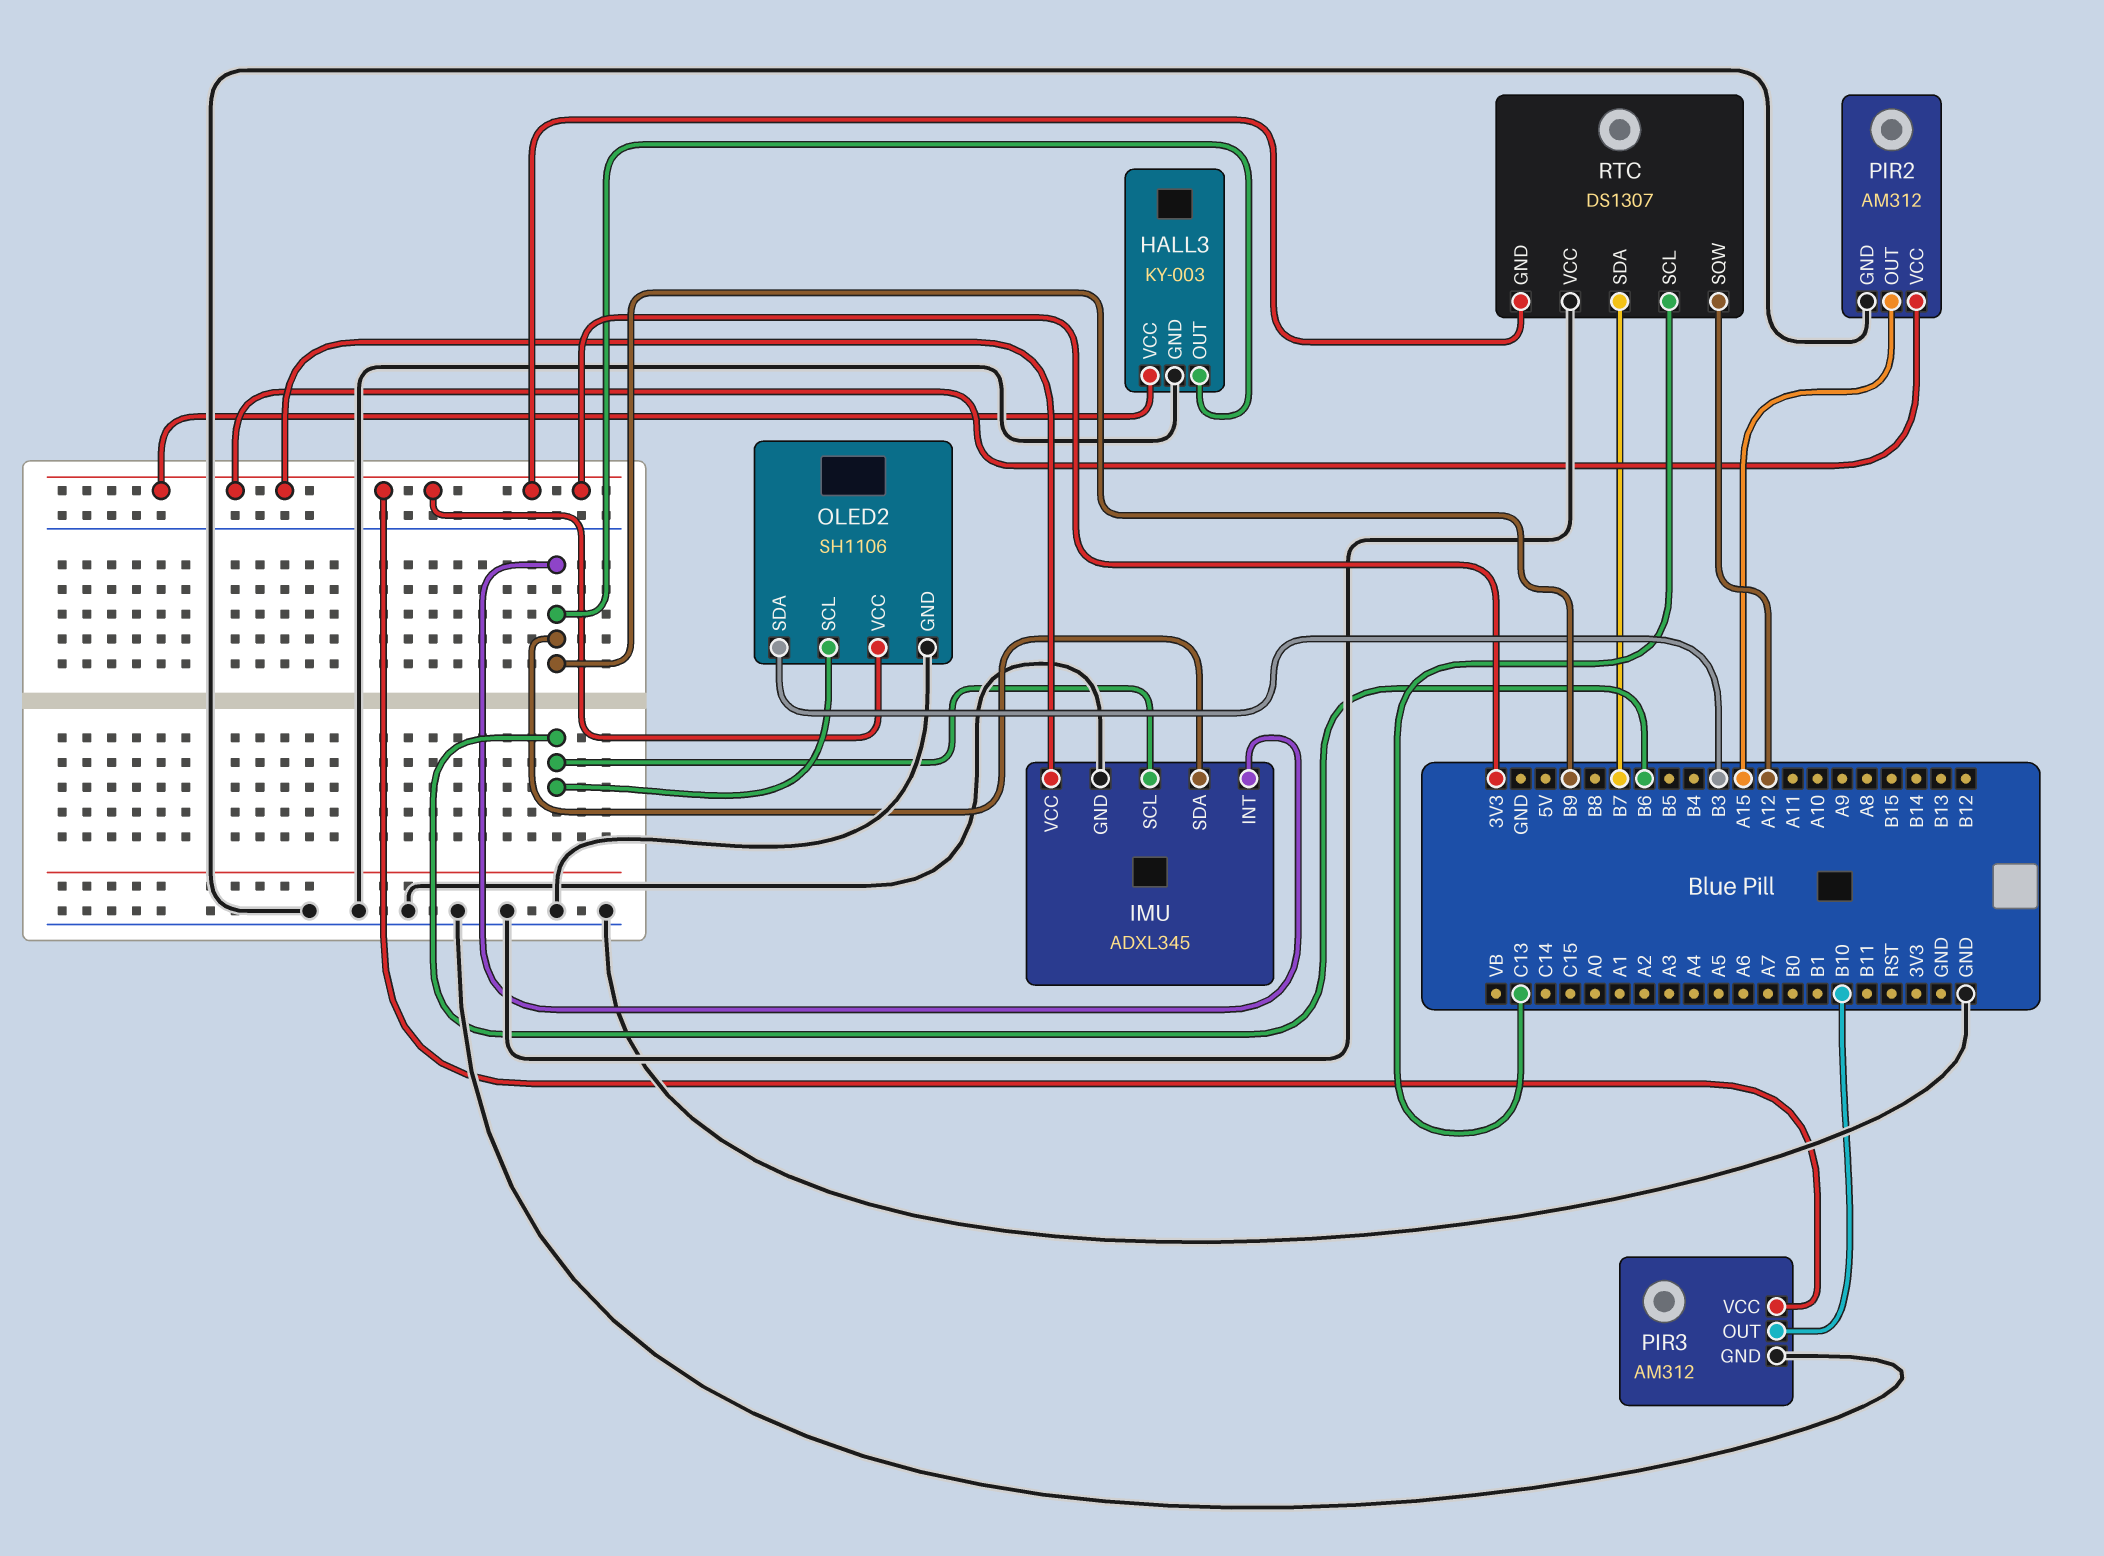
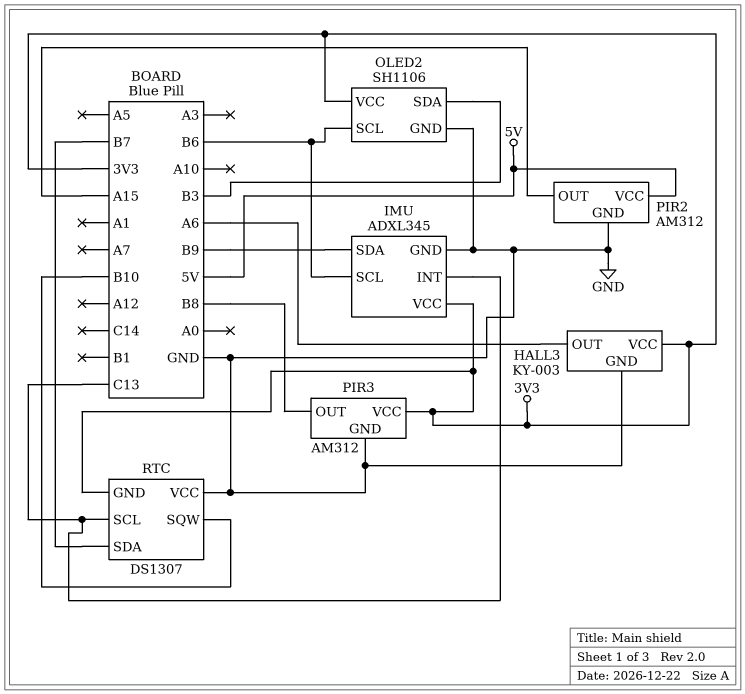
HALL3 pin OUT: B9 -> A6
IMU pin INT: B9 -> C13
PIR2 pin VCC: 3V3 -> 5V
PIR3 pin OUT: B10 -> B8
RTC pin SQW: A12 -> B10

